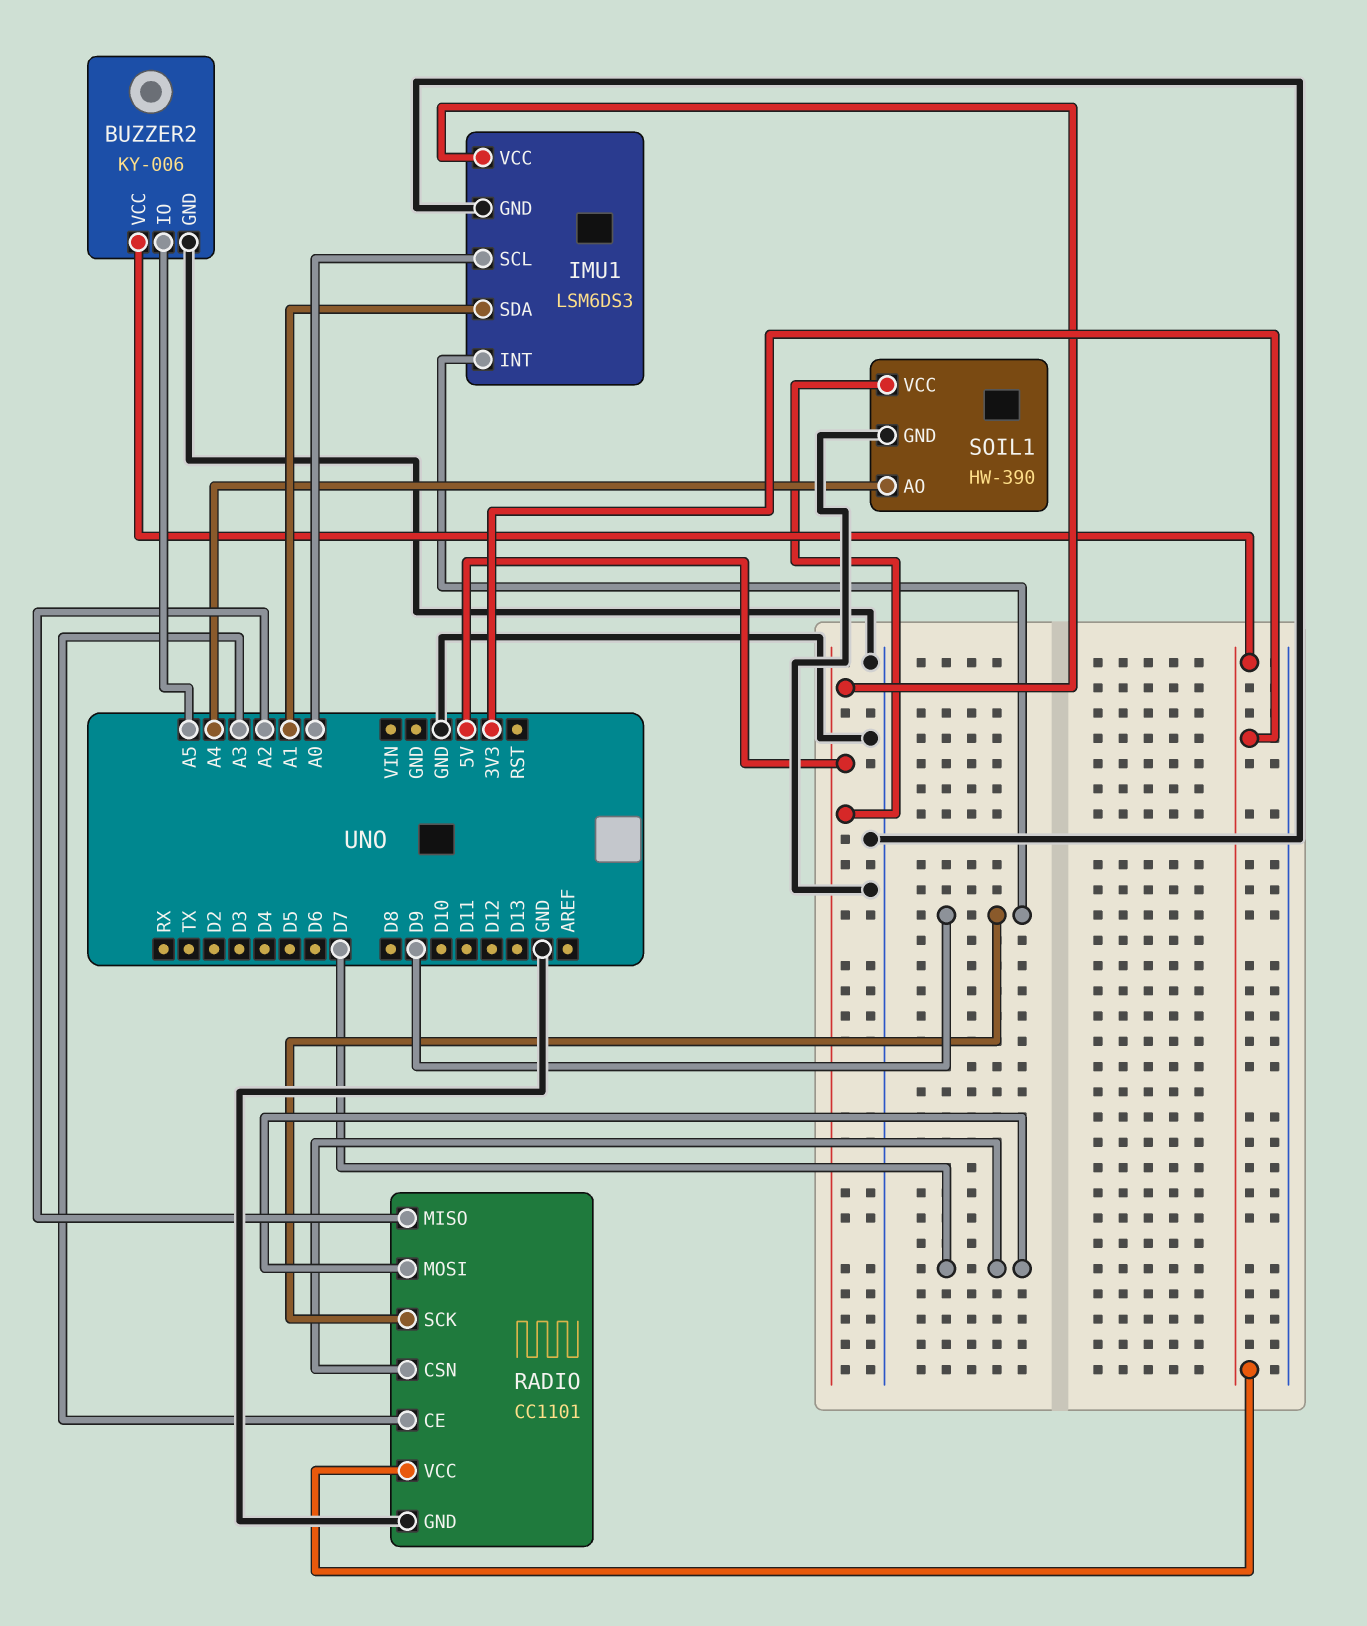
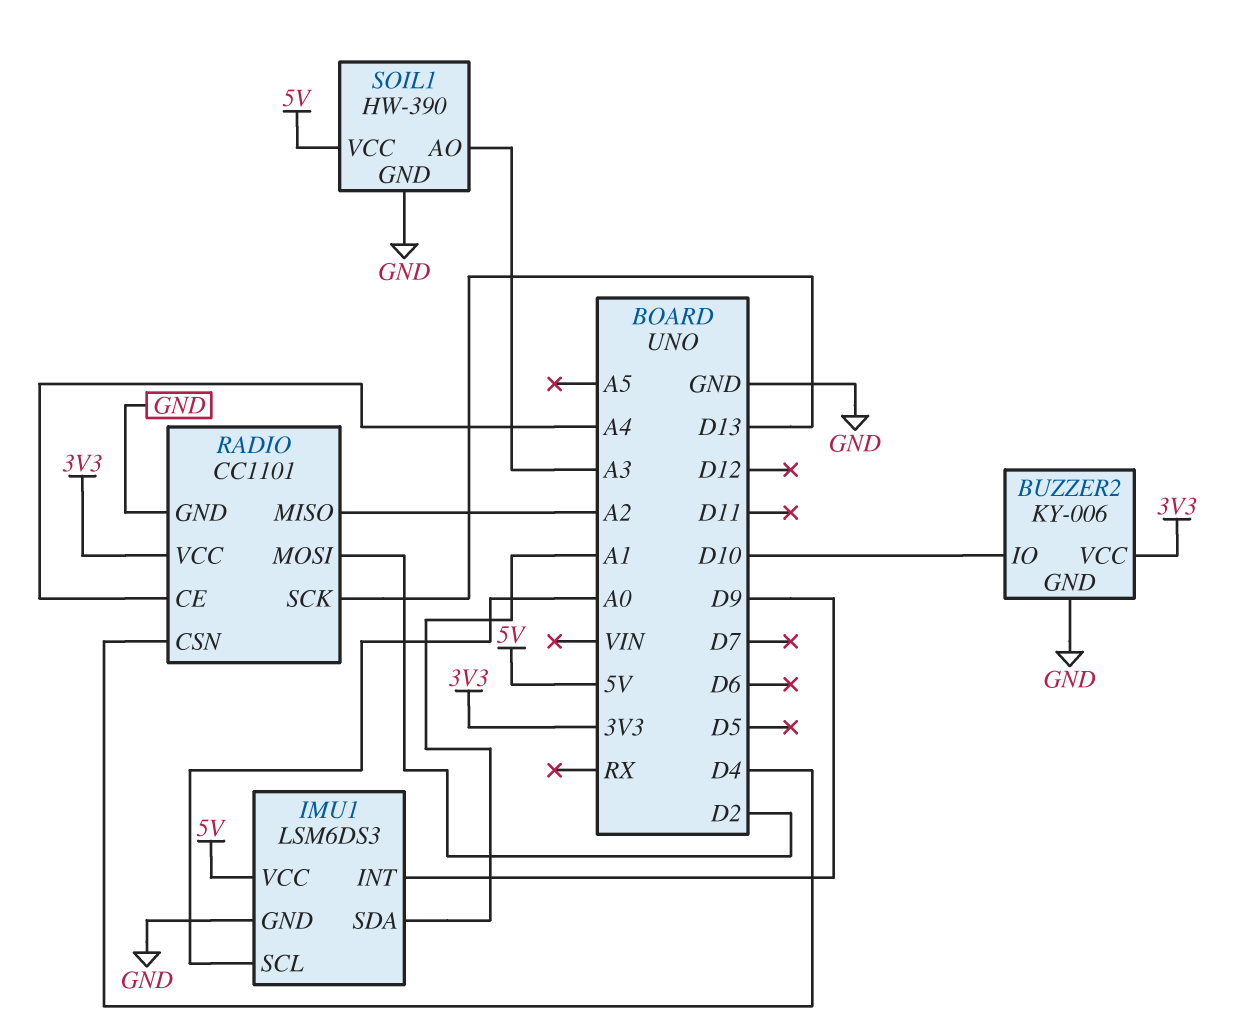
BUZZER2 pin IO: A5 -> D10
RADIO pin CE: A3 -> A4
RADIO pin CSN: D7 -> D4
RADIO pin MOSI: D7 -> D2
RADIO pin SCK: D9 -> D13
SOIL1 pin AO: A4 -> A3

